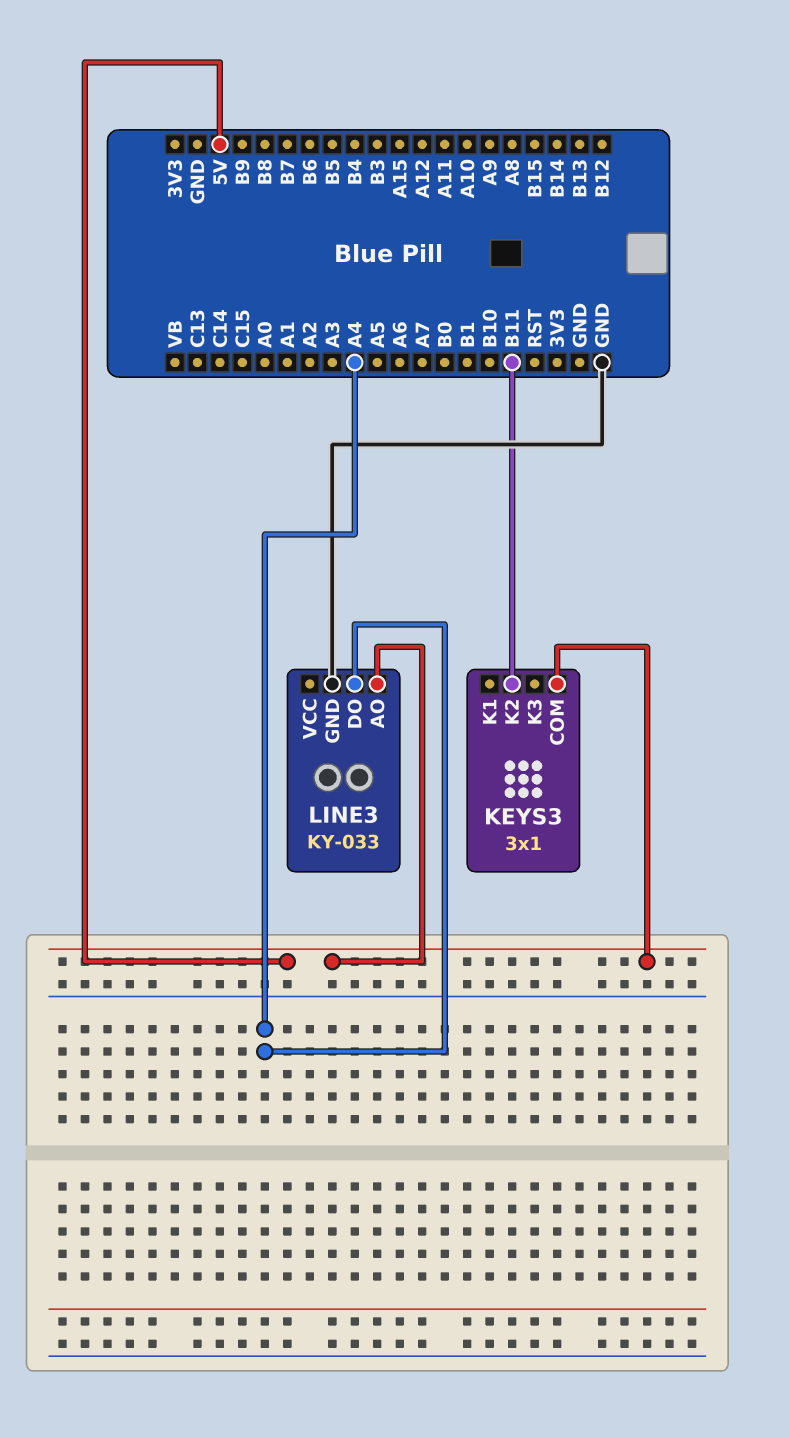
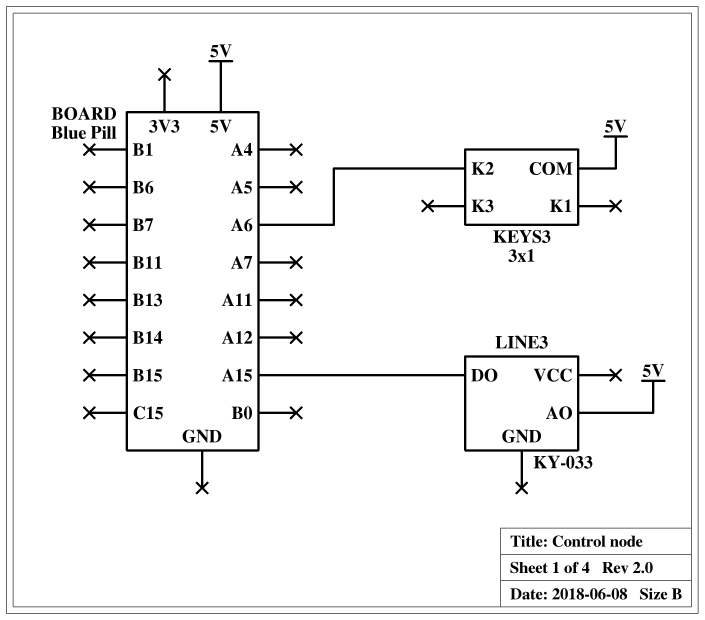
KEYS3 pin K2: B11 -> A6
LINE3 pin DO: A4 -> A15
LINE3 pin GND: GND -> none

